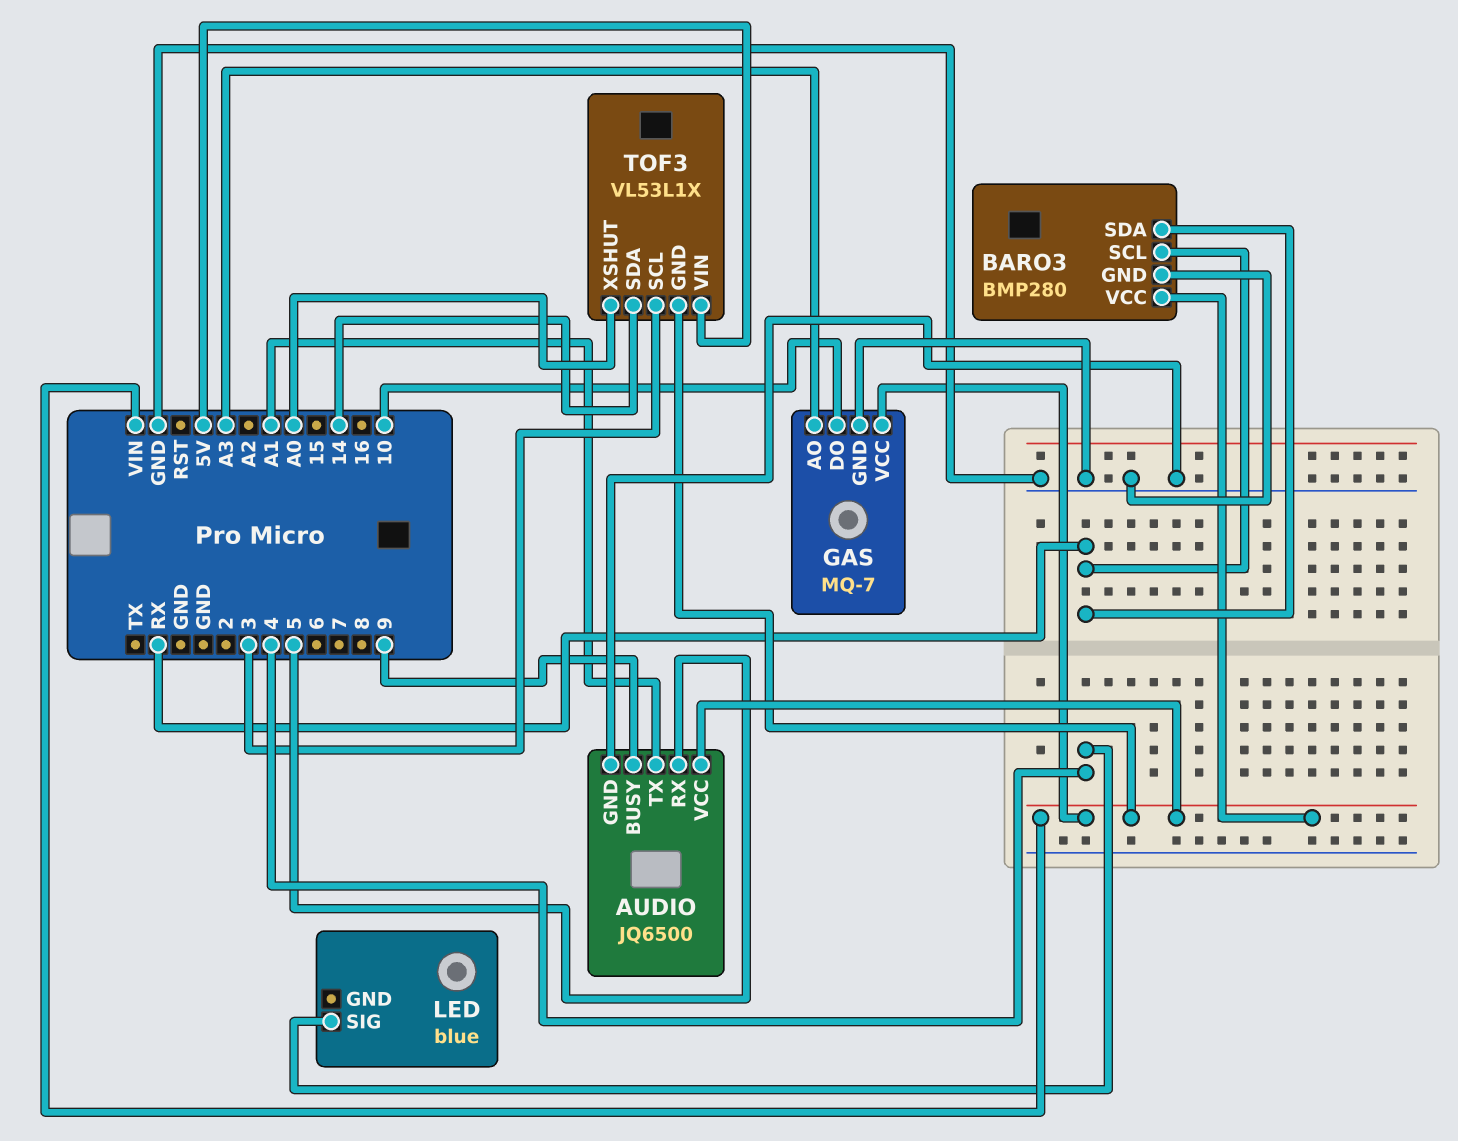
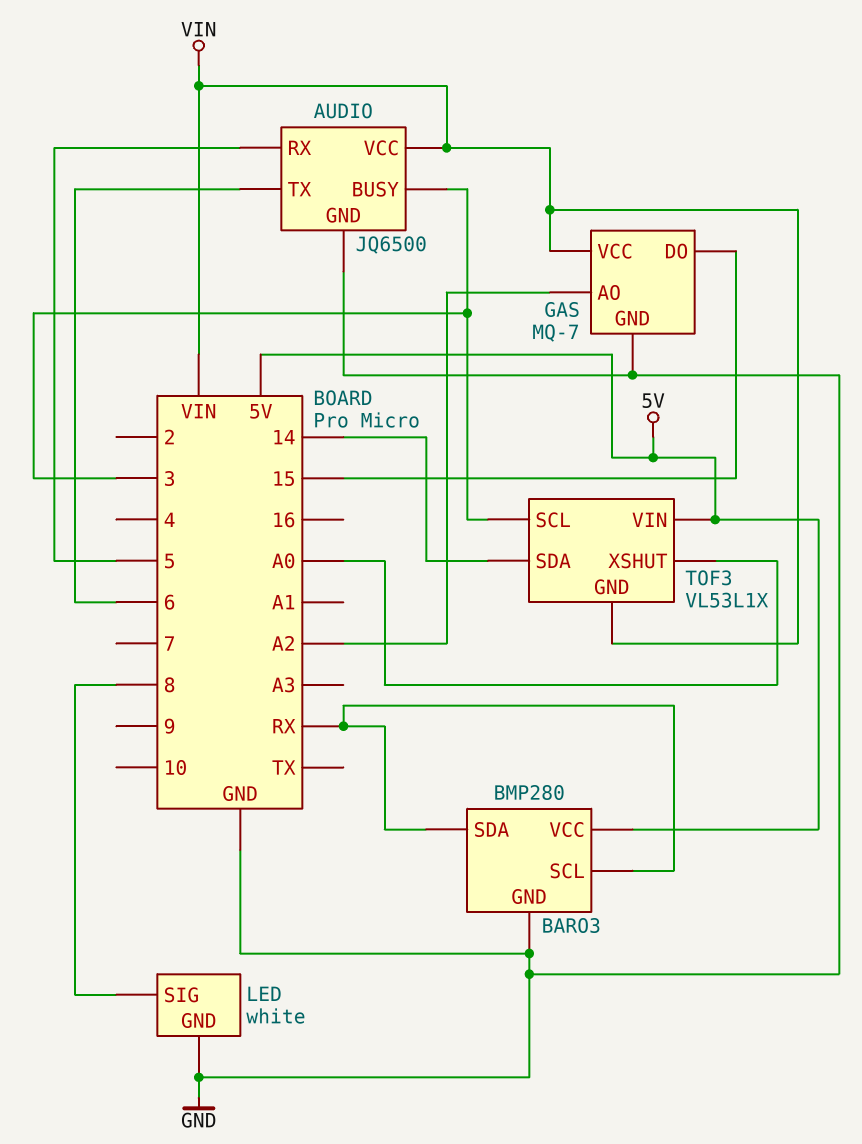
AUDIO pin BUSY: 9 -> 3
AUDIO pin TX: A1 -> 6
BARO3 pin VCC: VIN -> 5V
GAS pin AO: A3 -> A2
GAS pin DO: 10 -> 15
LED: blue -> white
LED pin GND: none -> GND
LED pin SIG: 4 -> 8

